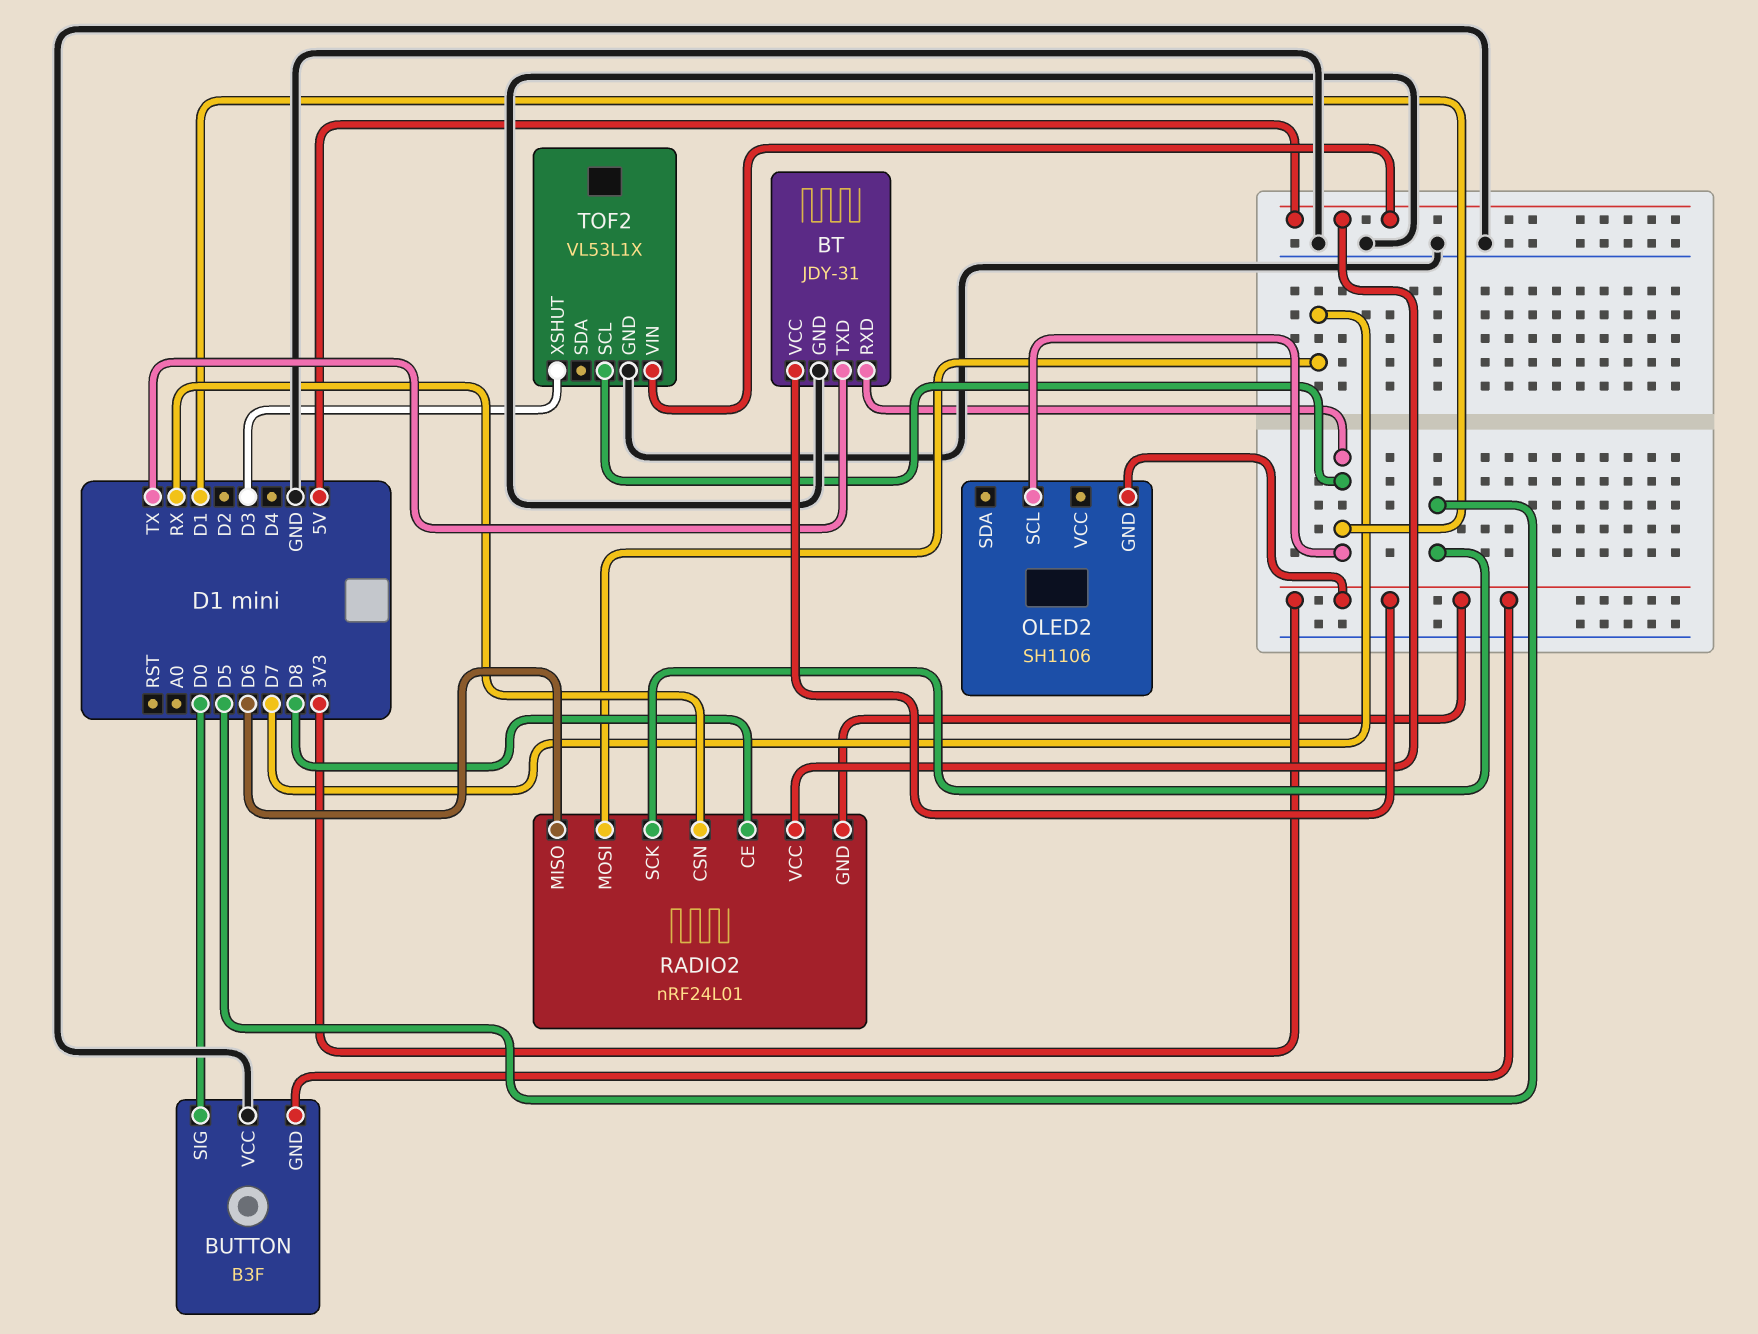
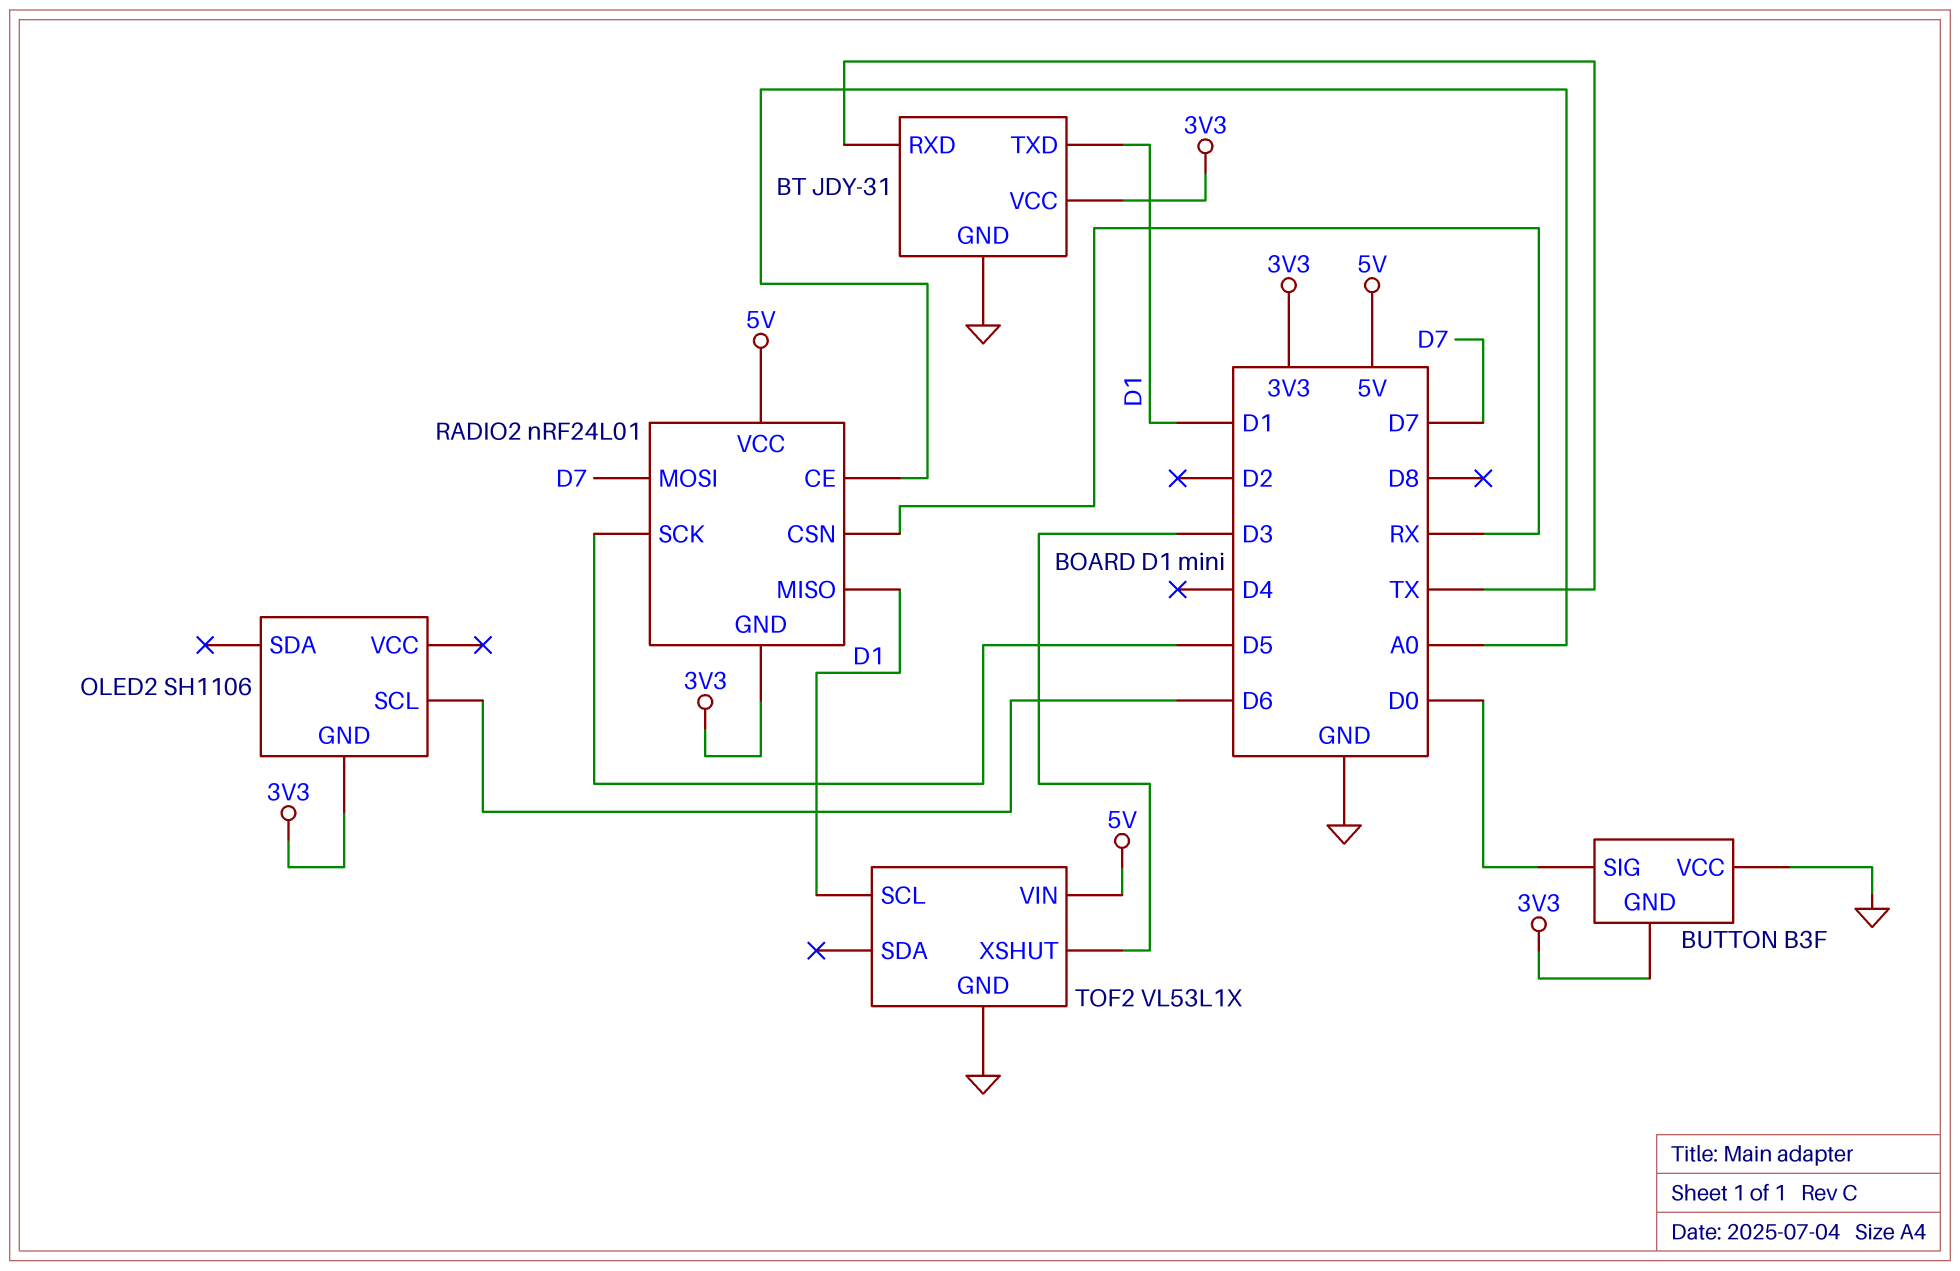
BT pin RXD: D1 -> TX
BT pin TXD: TX -> D1
OLED2 pin SCL: D1 -> D6
RADIO2 pin CE: D8 -> A0
RADIO2 pin MISO: D6 -> D1

